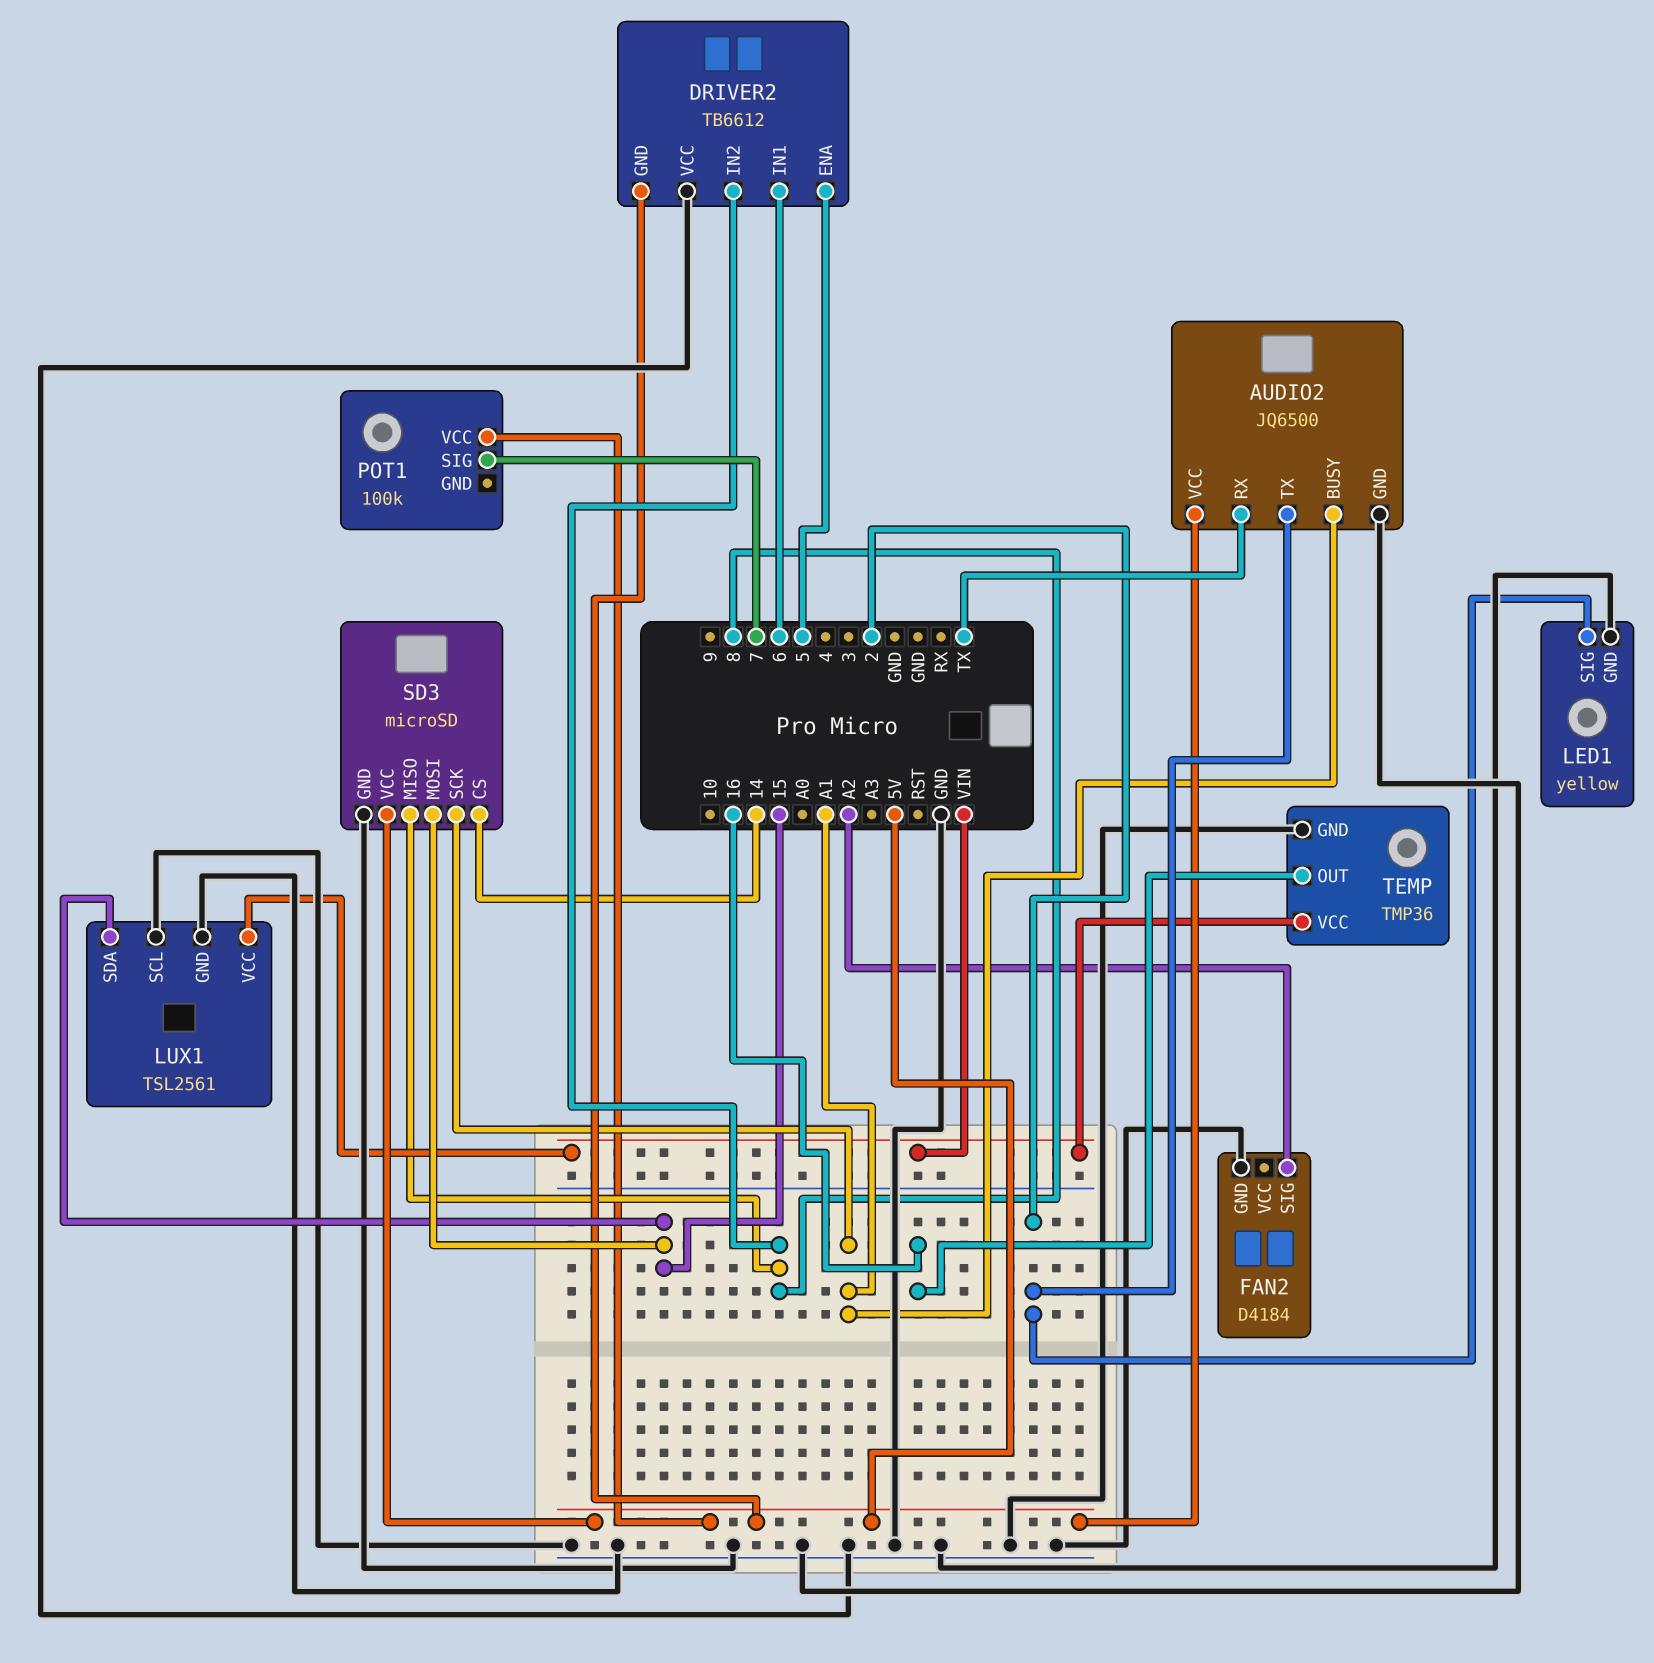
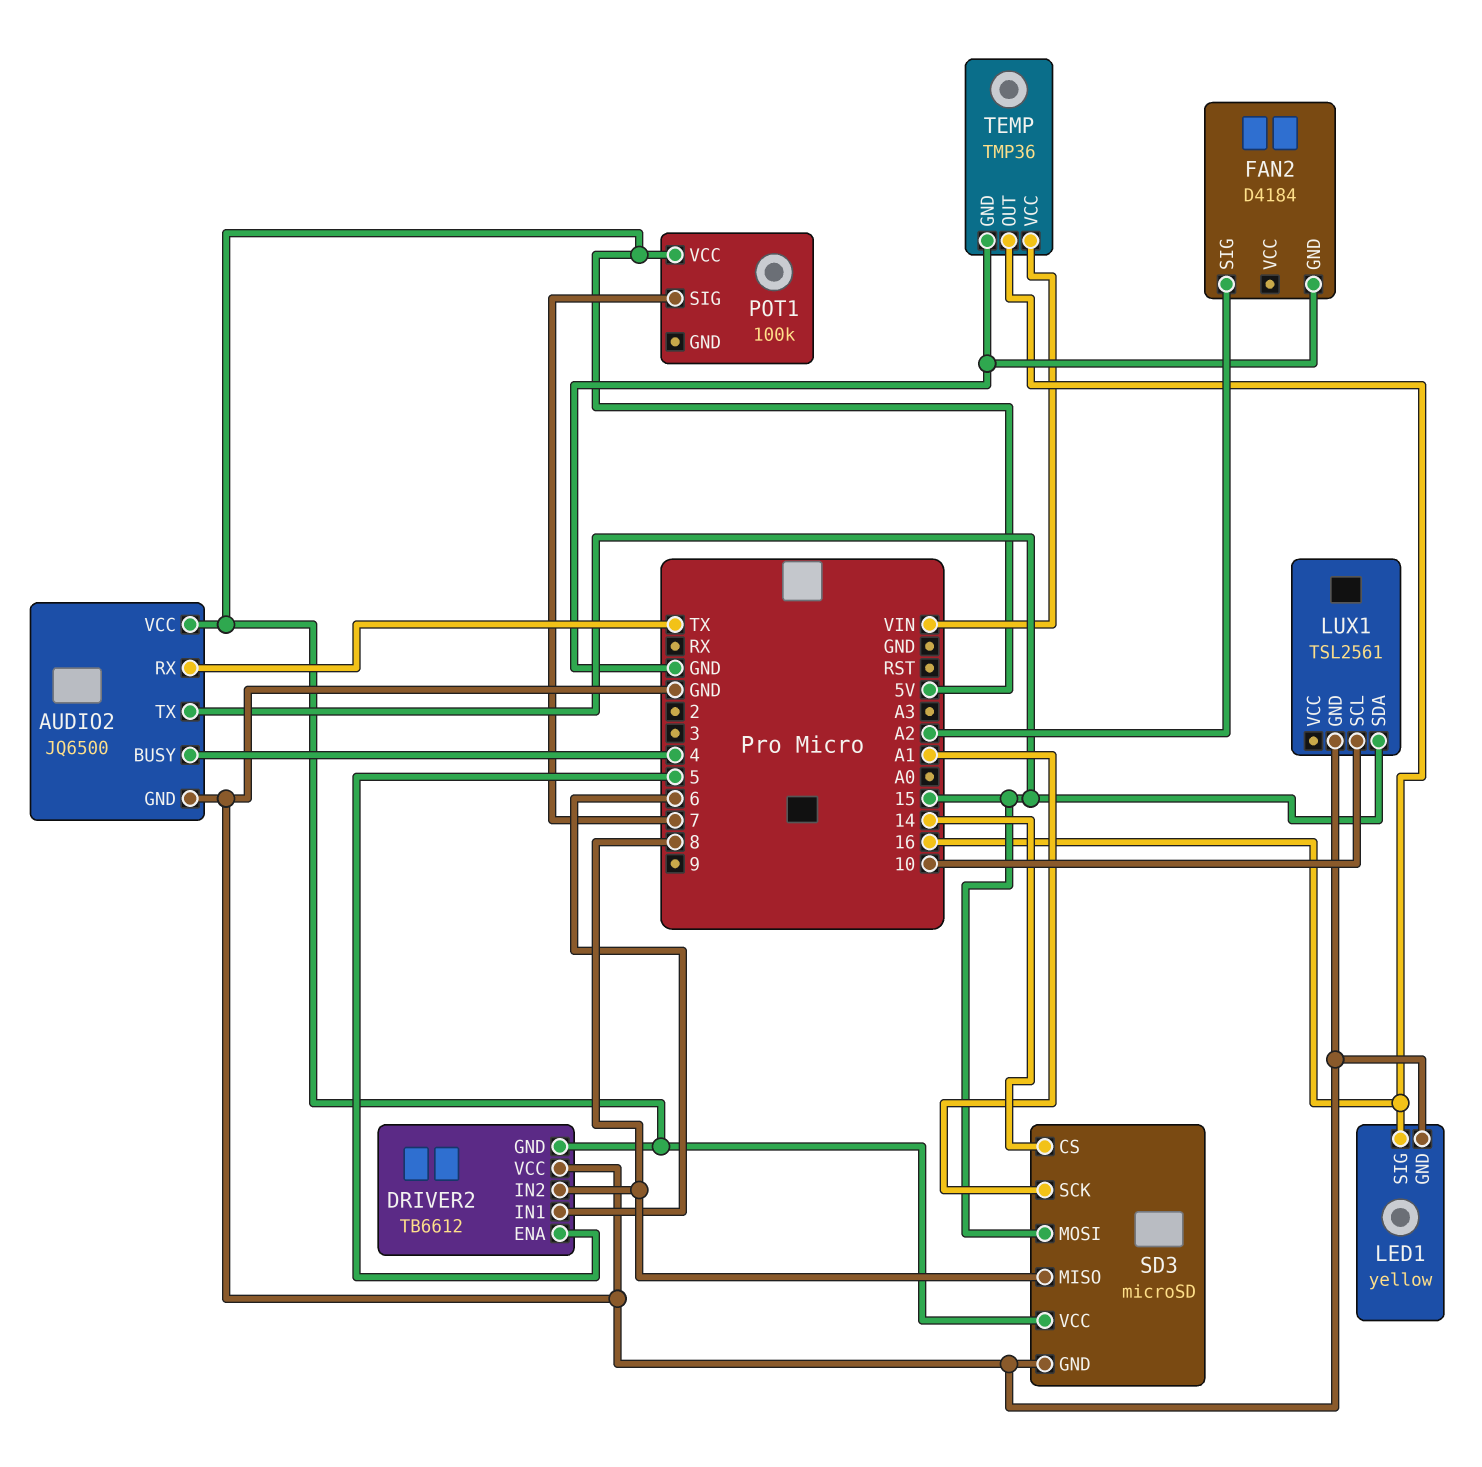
AUDIO2 pin BUSY: A1 -> 4
AUDIO2 pin TX: 2 -> 15
LED1 pin SIG: 2 -> 16
LUX1 pin SCL: GND -> 10
LUX1 pin VCC: VIN -> none

